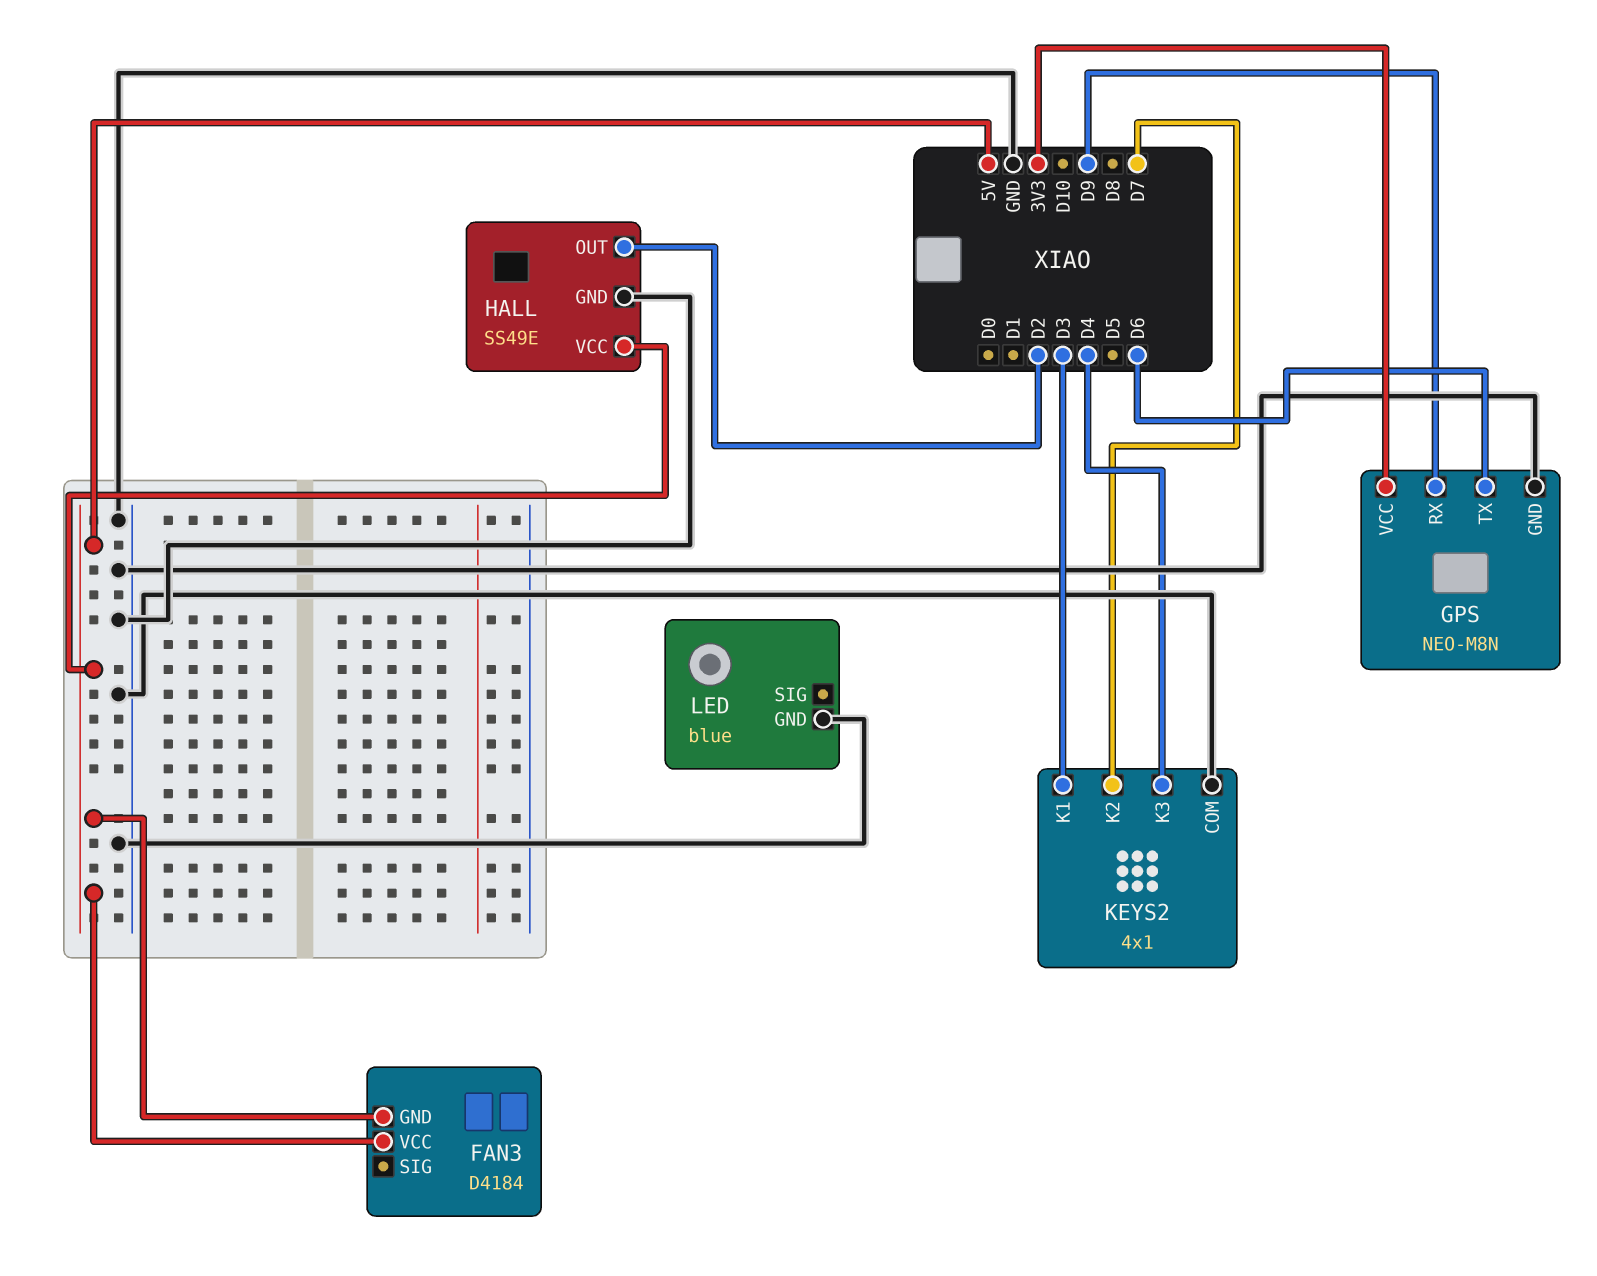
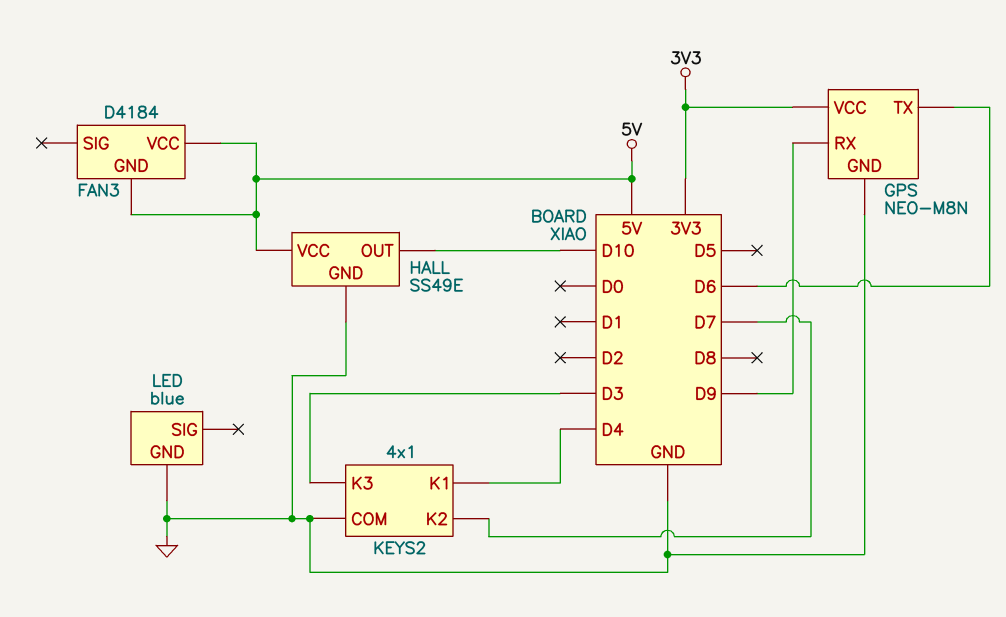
HALL pin OUT: D2 -> D10
KEYS2 pin K1: D3 -> D4
KEYS2 pin K3: D4 -> D3

